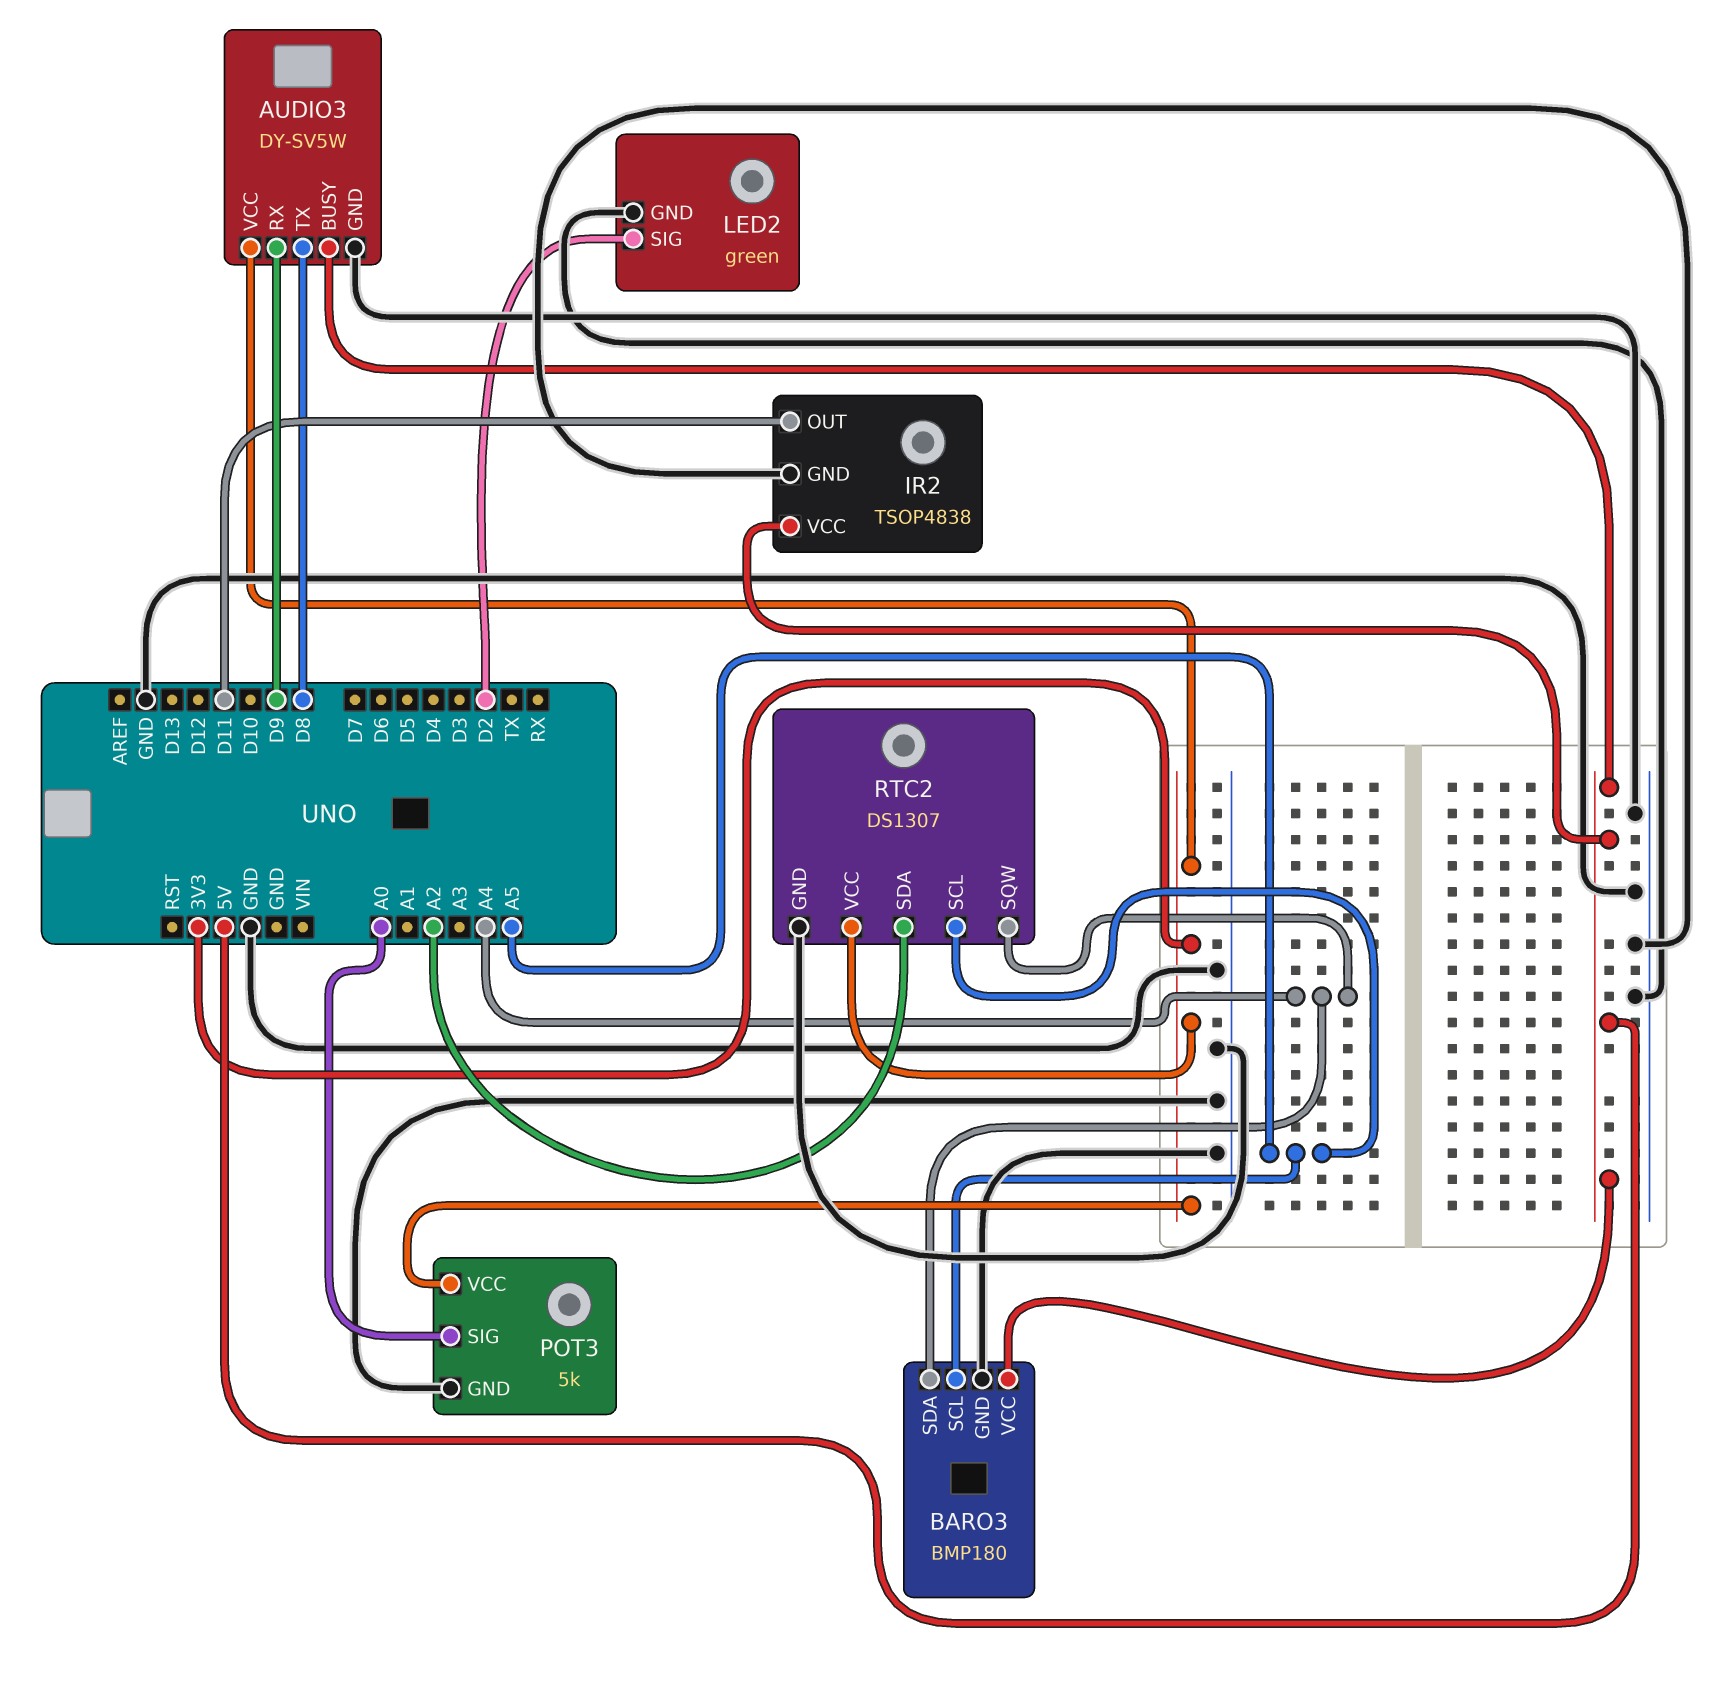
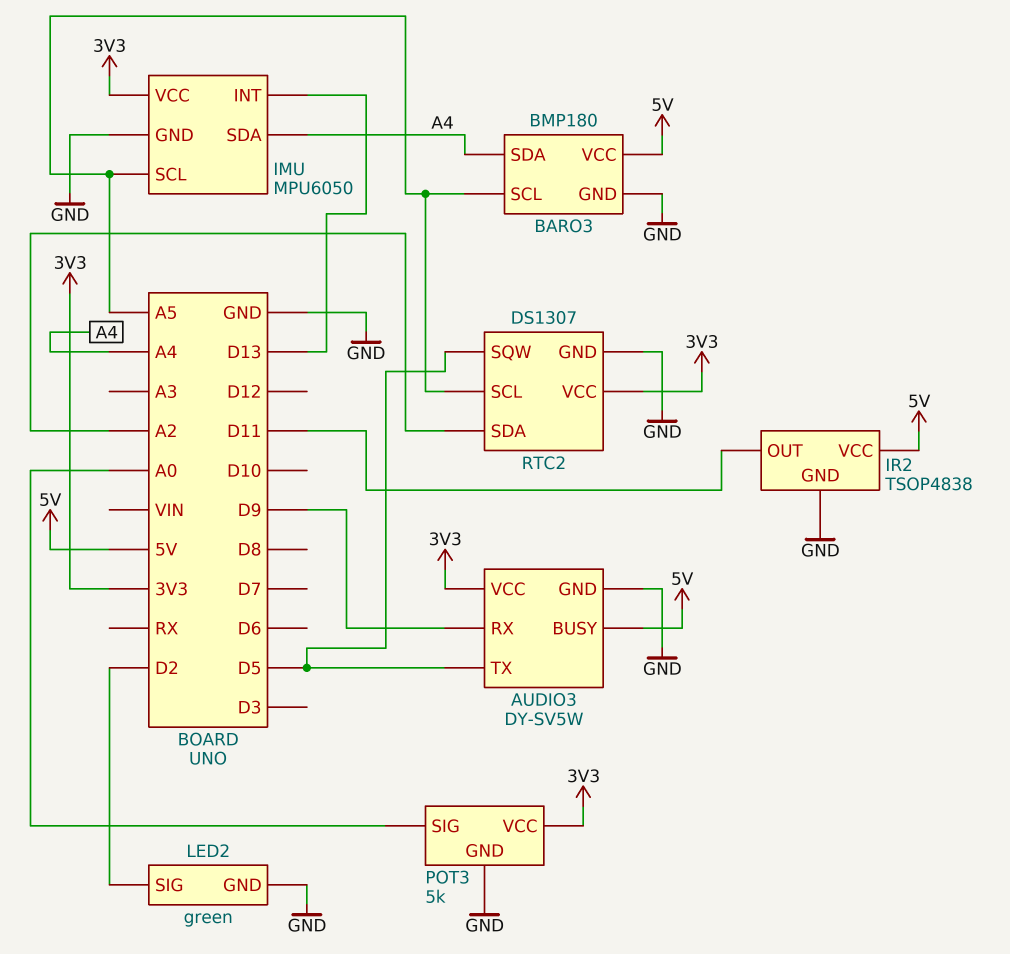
AUDIO3 pin TX: D8 -> D5
IMU: none -> MPU6050
IMU pin GND: none -> GND
IMU pin INT: none -> D13
IMU pin SCL: none -> A5
IMU pin SDA: none -> A4
IMU pin VCC: none -> 3V3
RTC2 pin SQW: A4 -> D5

